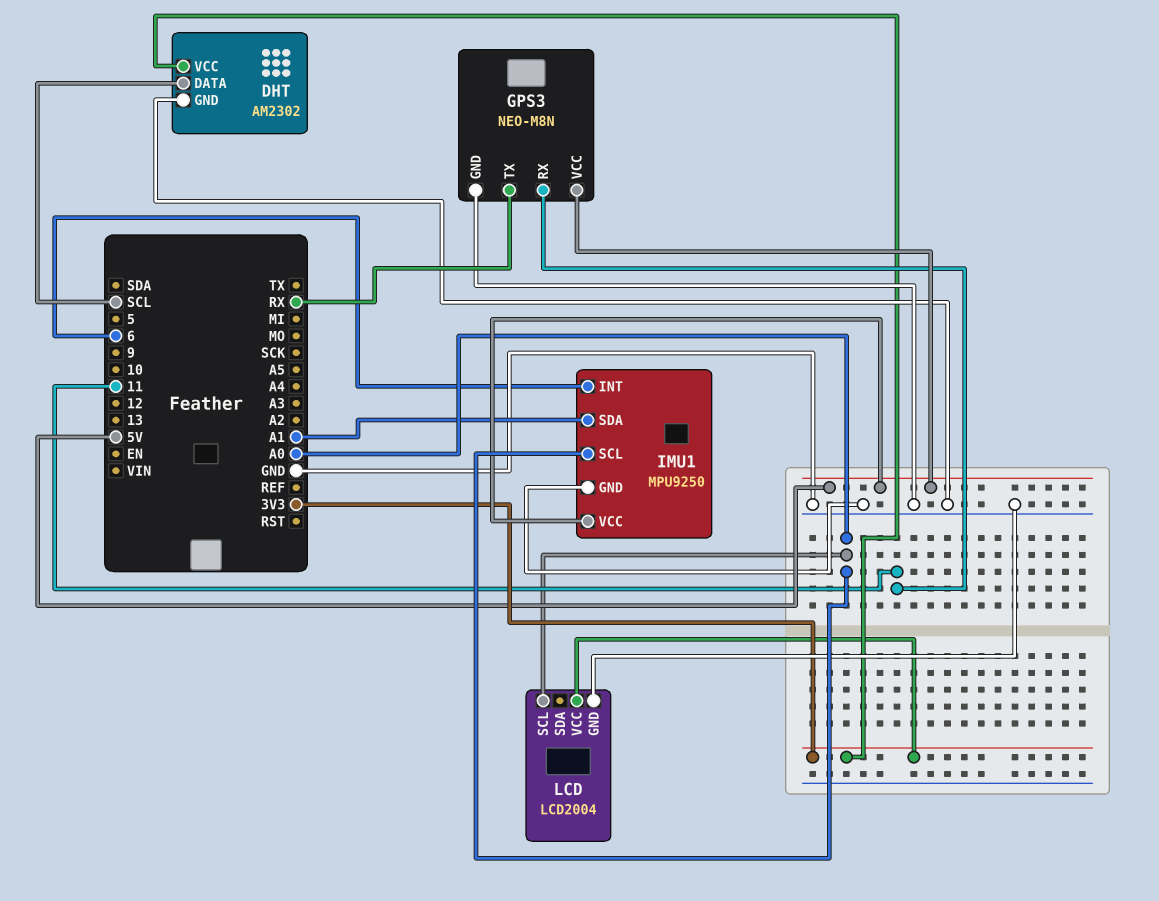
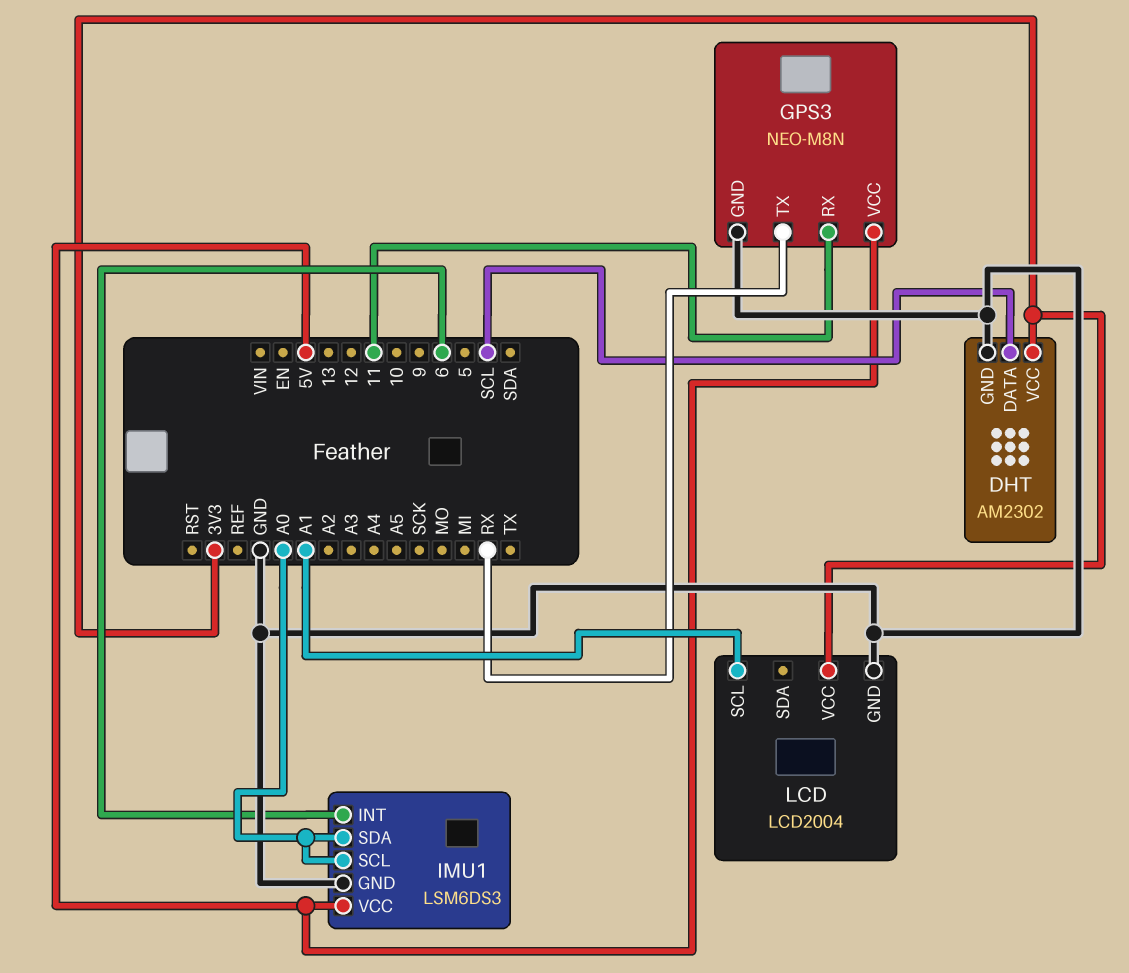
IMU1: MPU9250 -> LSM6DS3
IMU1 pin SDA: A1 -> A0
LCD pin SCL: A0 -> A1

